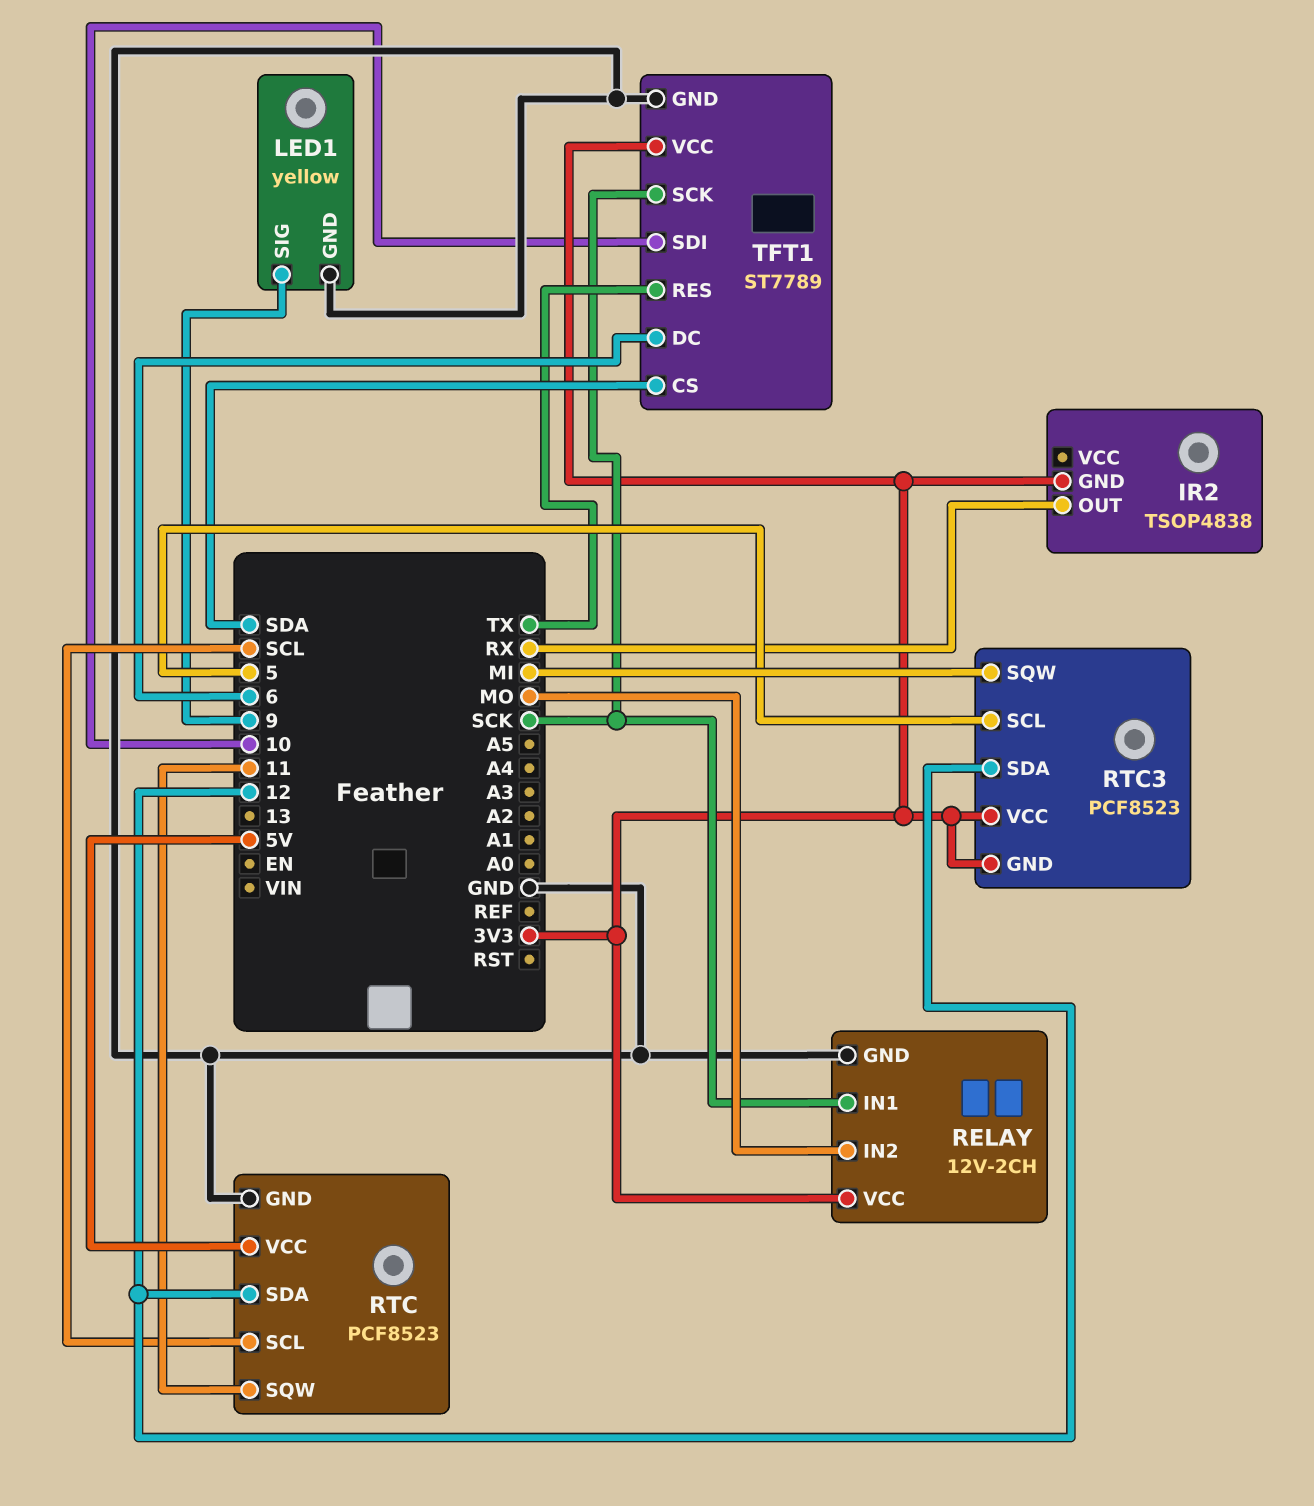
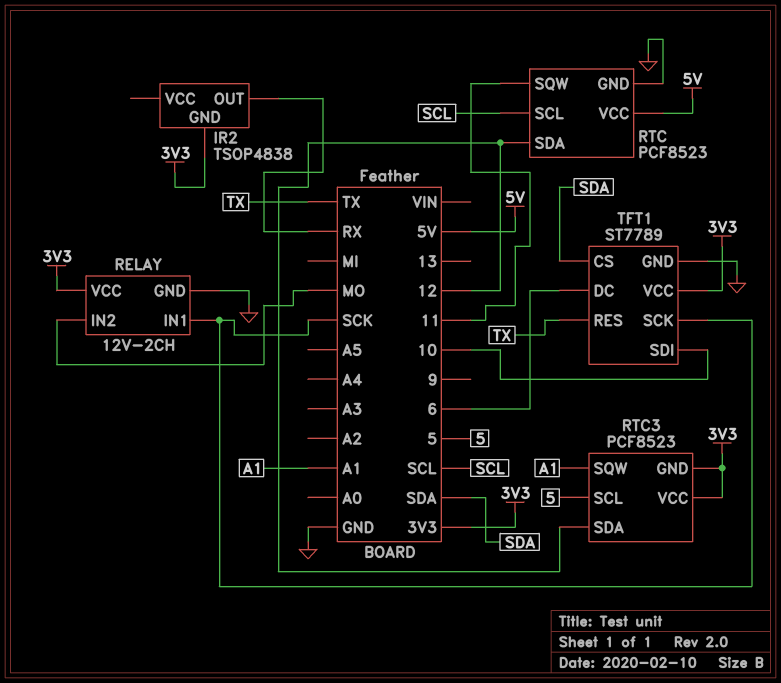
LED1: yellow -> none
LED1 pin GND: GND -> none
LED1 pin SIG: 9 -> none
RTC3 pin SQW: MI -> A1

